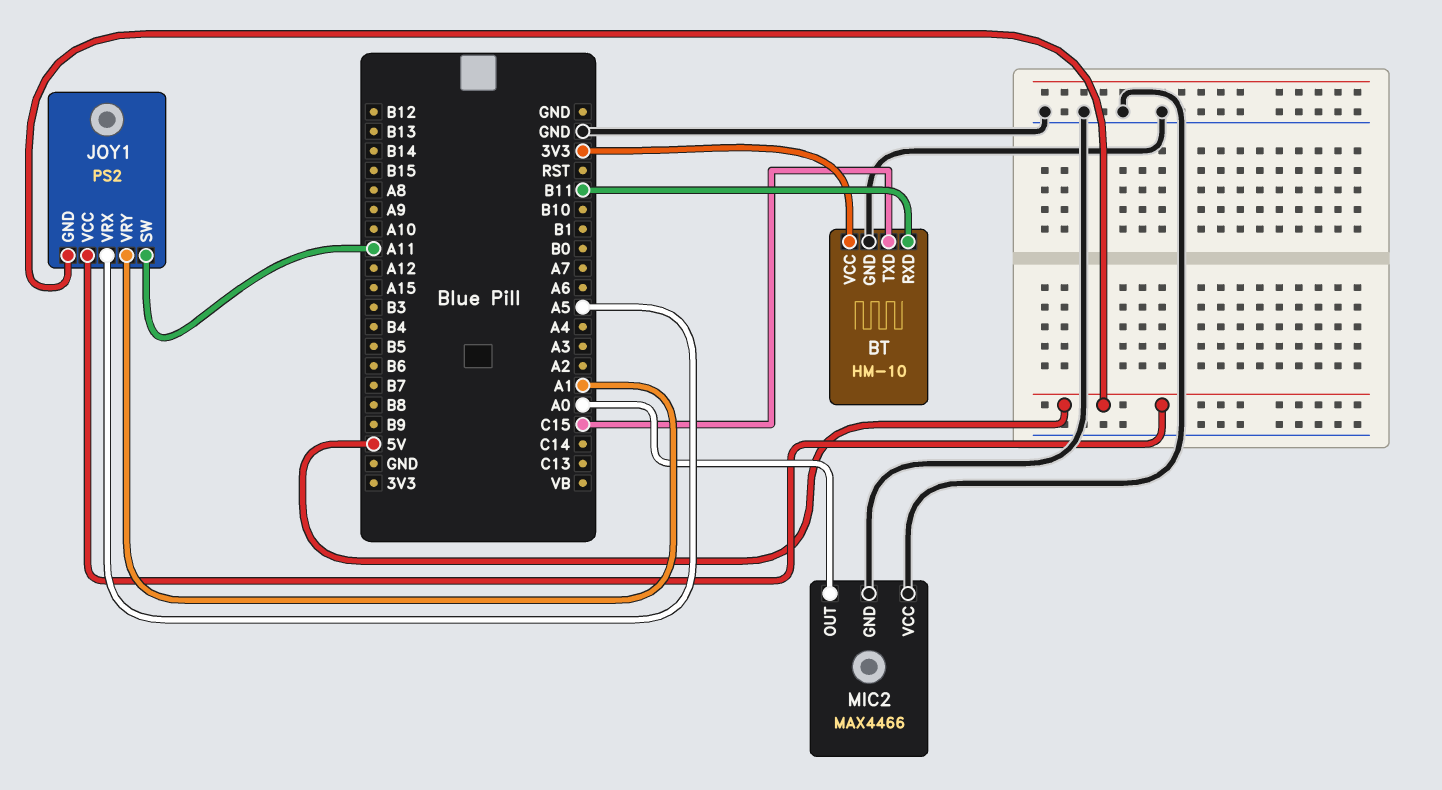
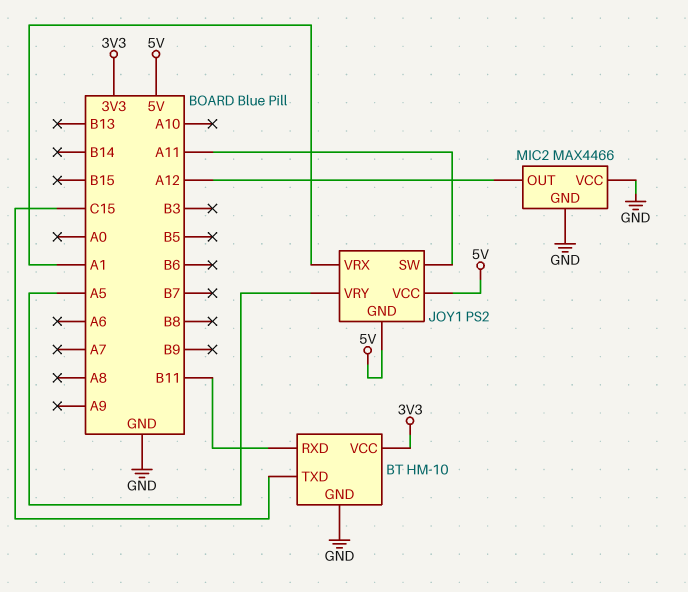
JOY1 pin VRX: A5 -> A1
JOY1 pin VRY: A1 -> A5
MIC2 pin OUT: A0 -> A12

